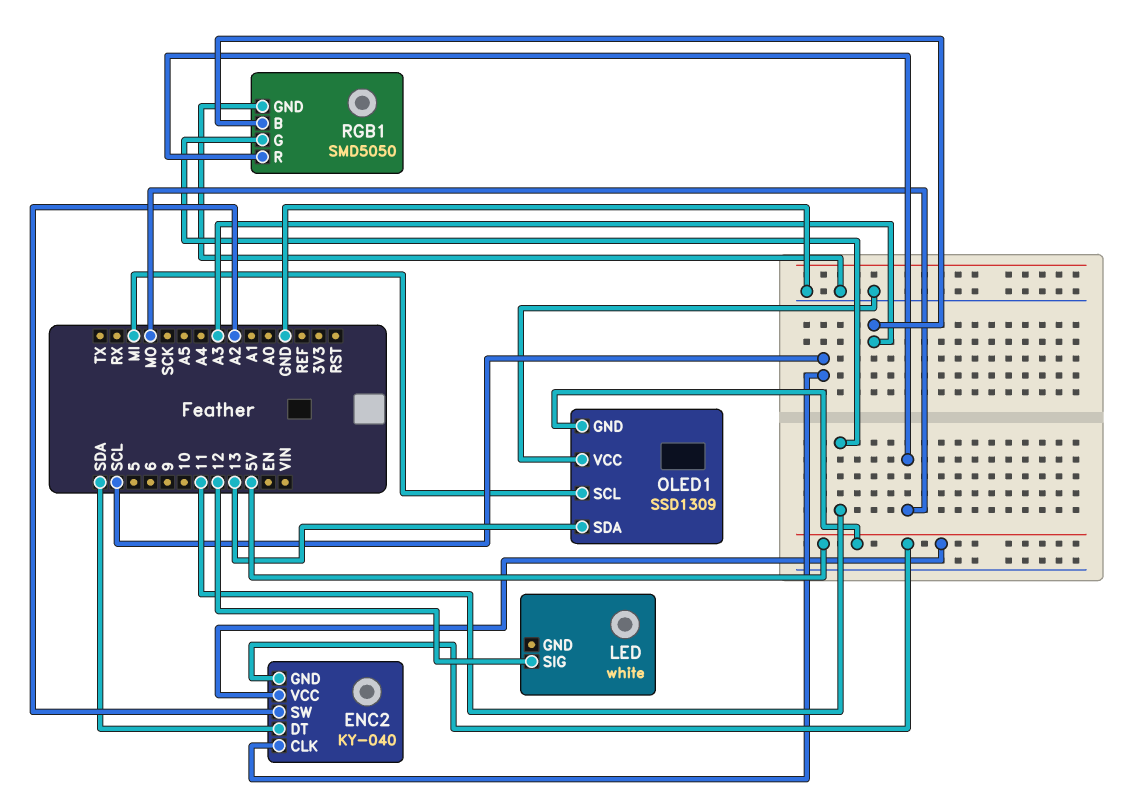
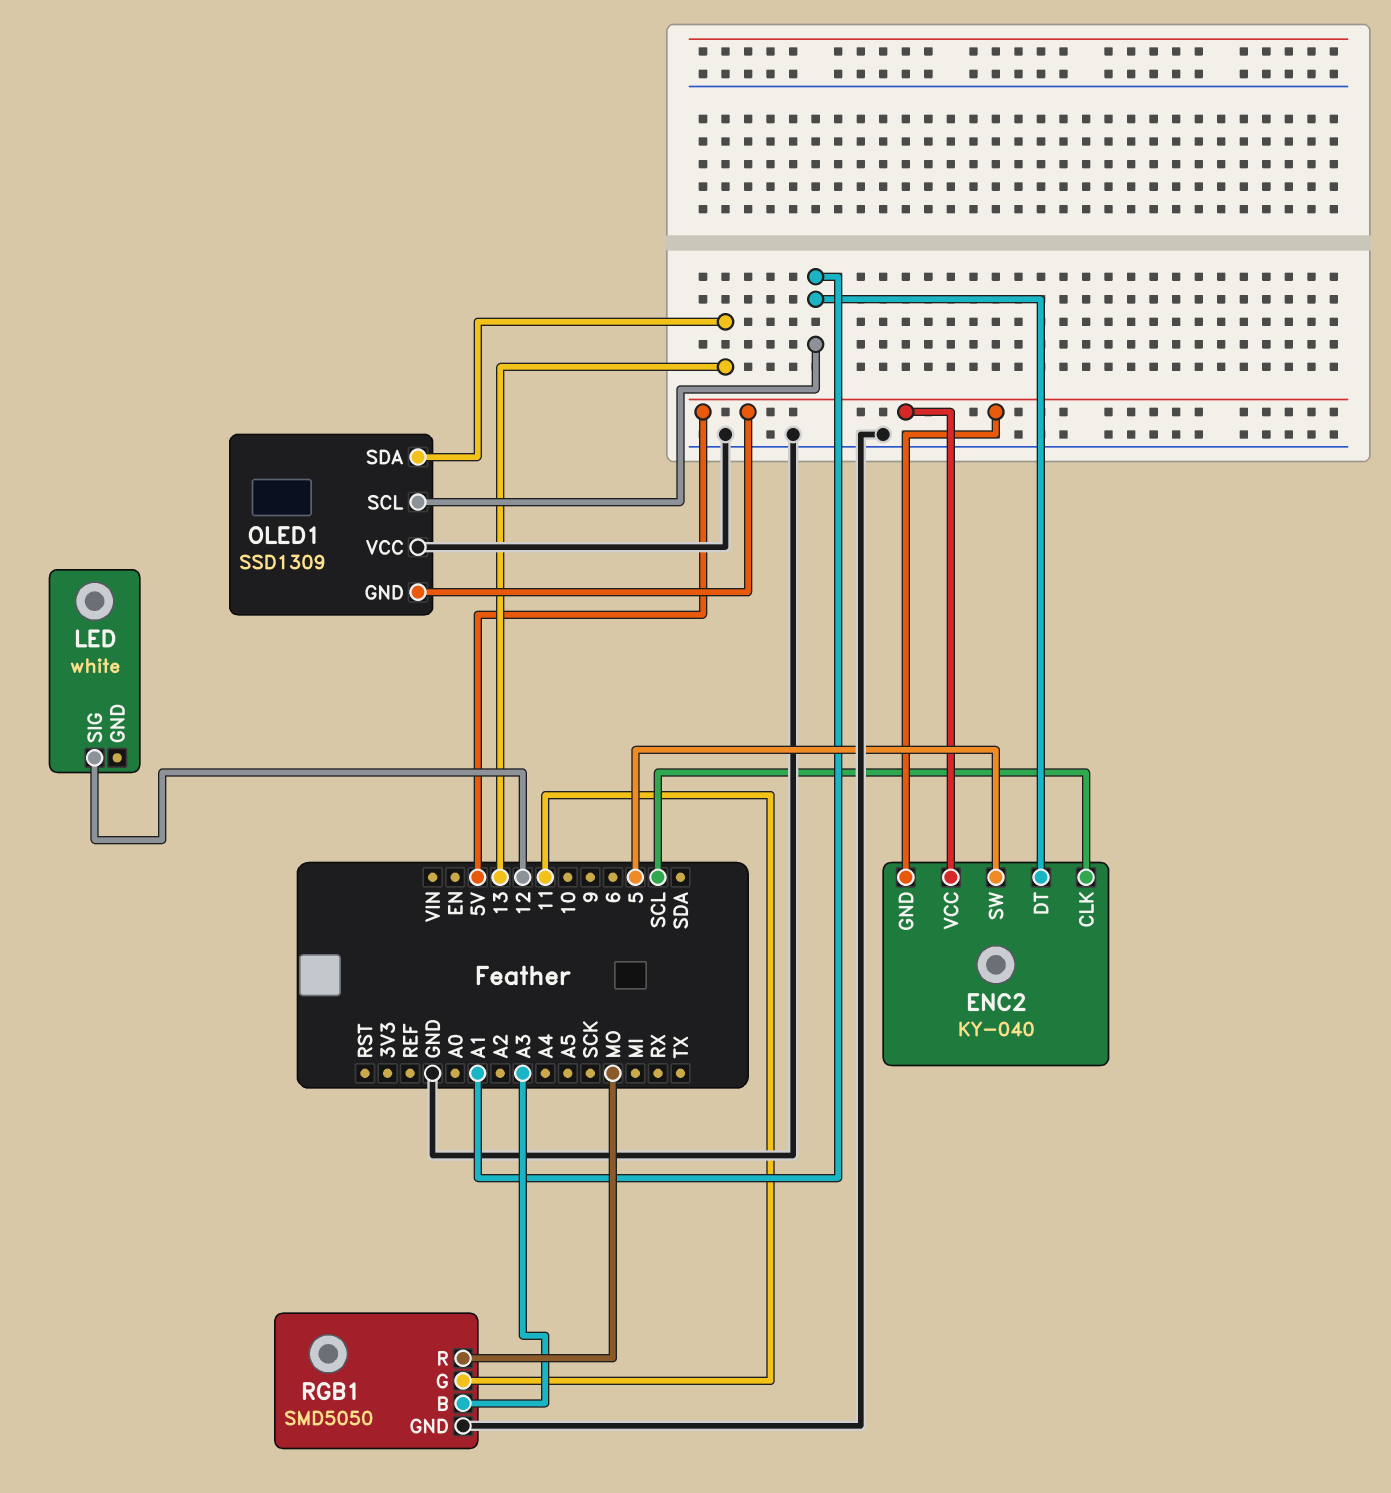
ENC2 pin DT: SDA -> A1
ENC2 pin SW: A2 -> 5
OLED1 pin SCL: MI -> A1

